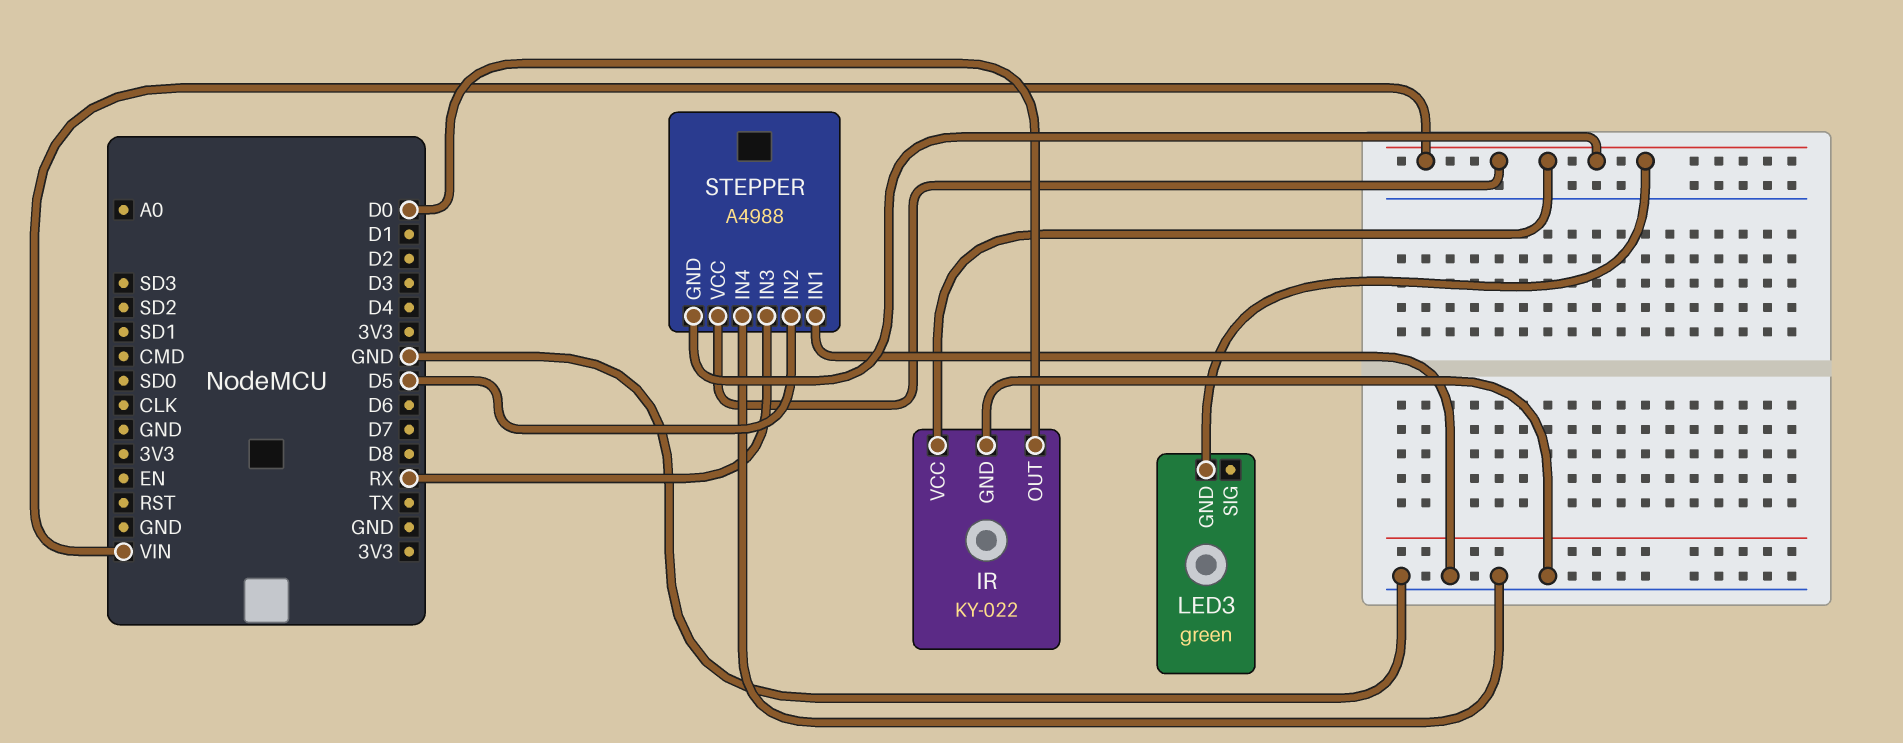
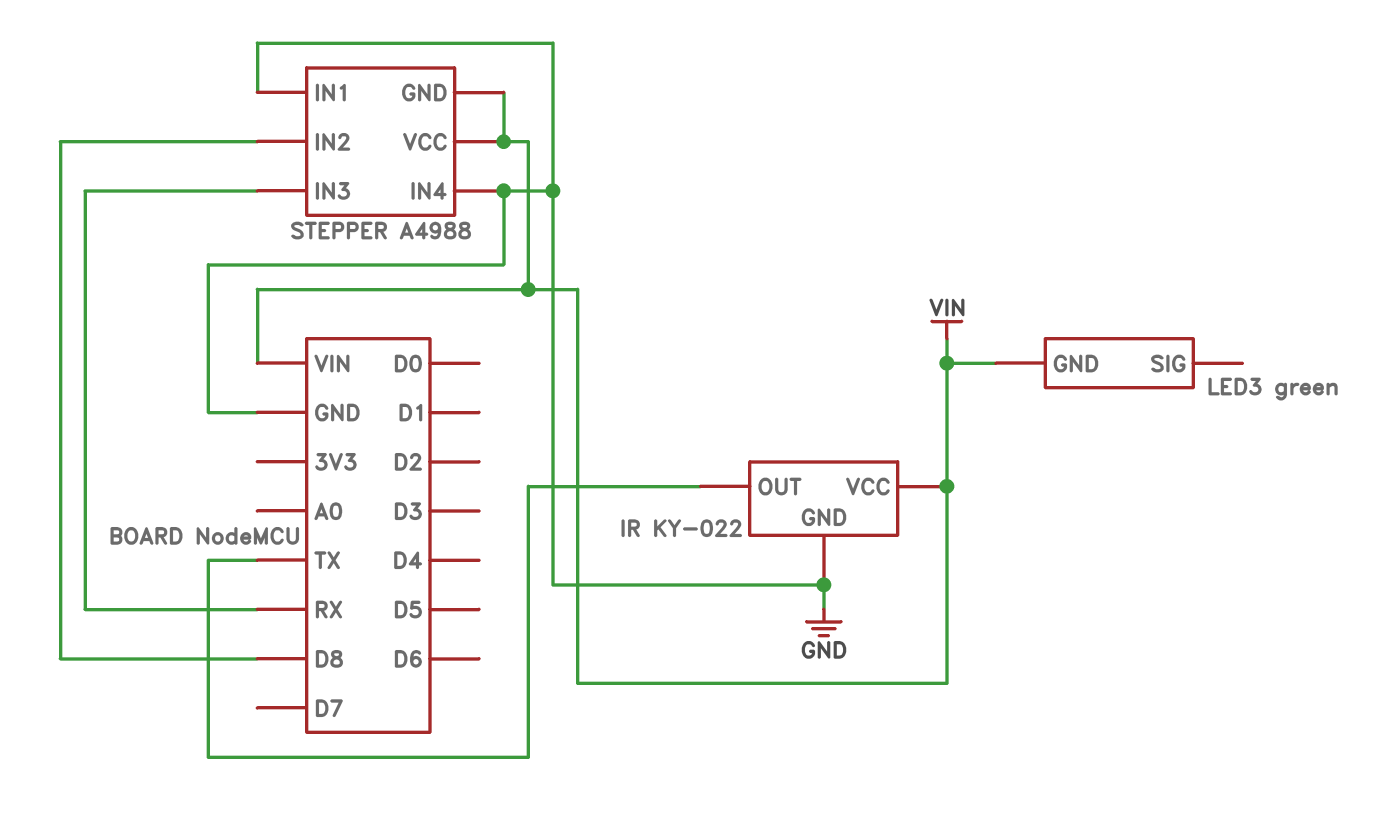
IR pin OUT: D0 -> TX
STEPPER pin IN2: D5 -> D8

